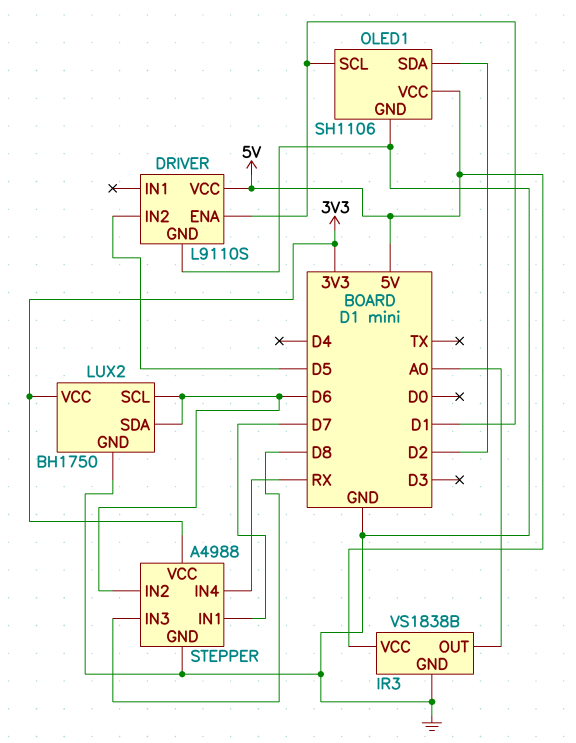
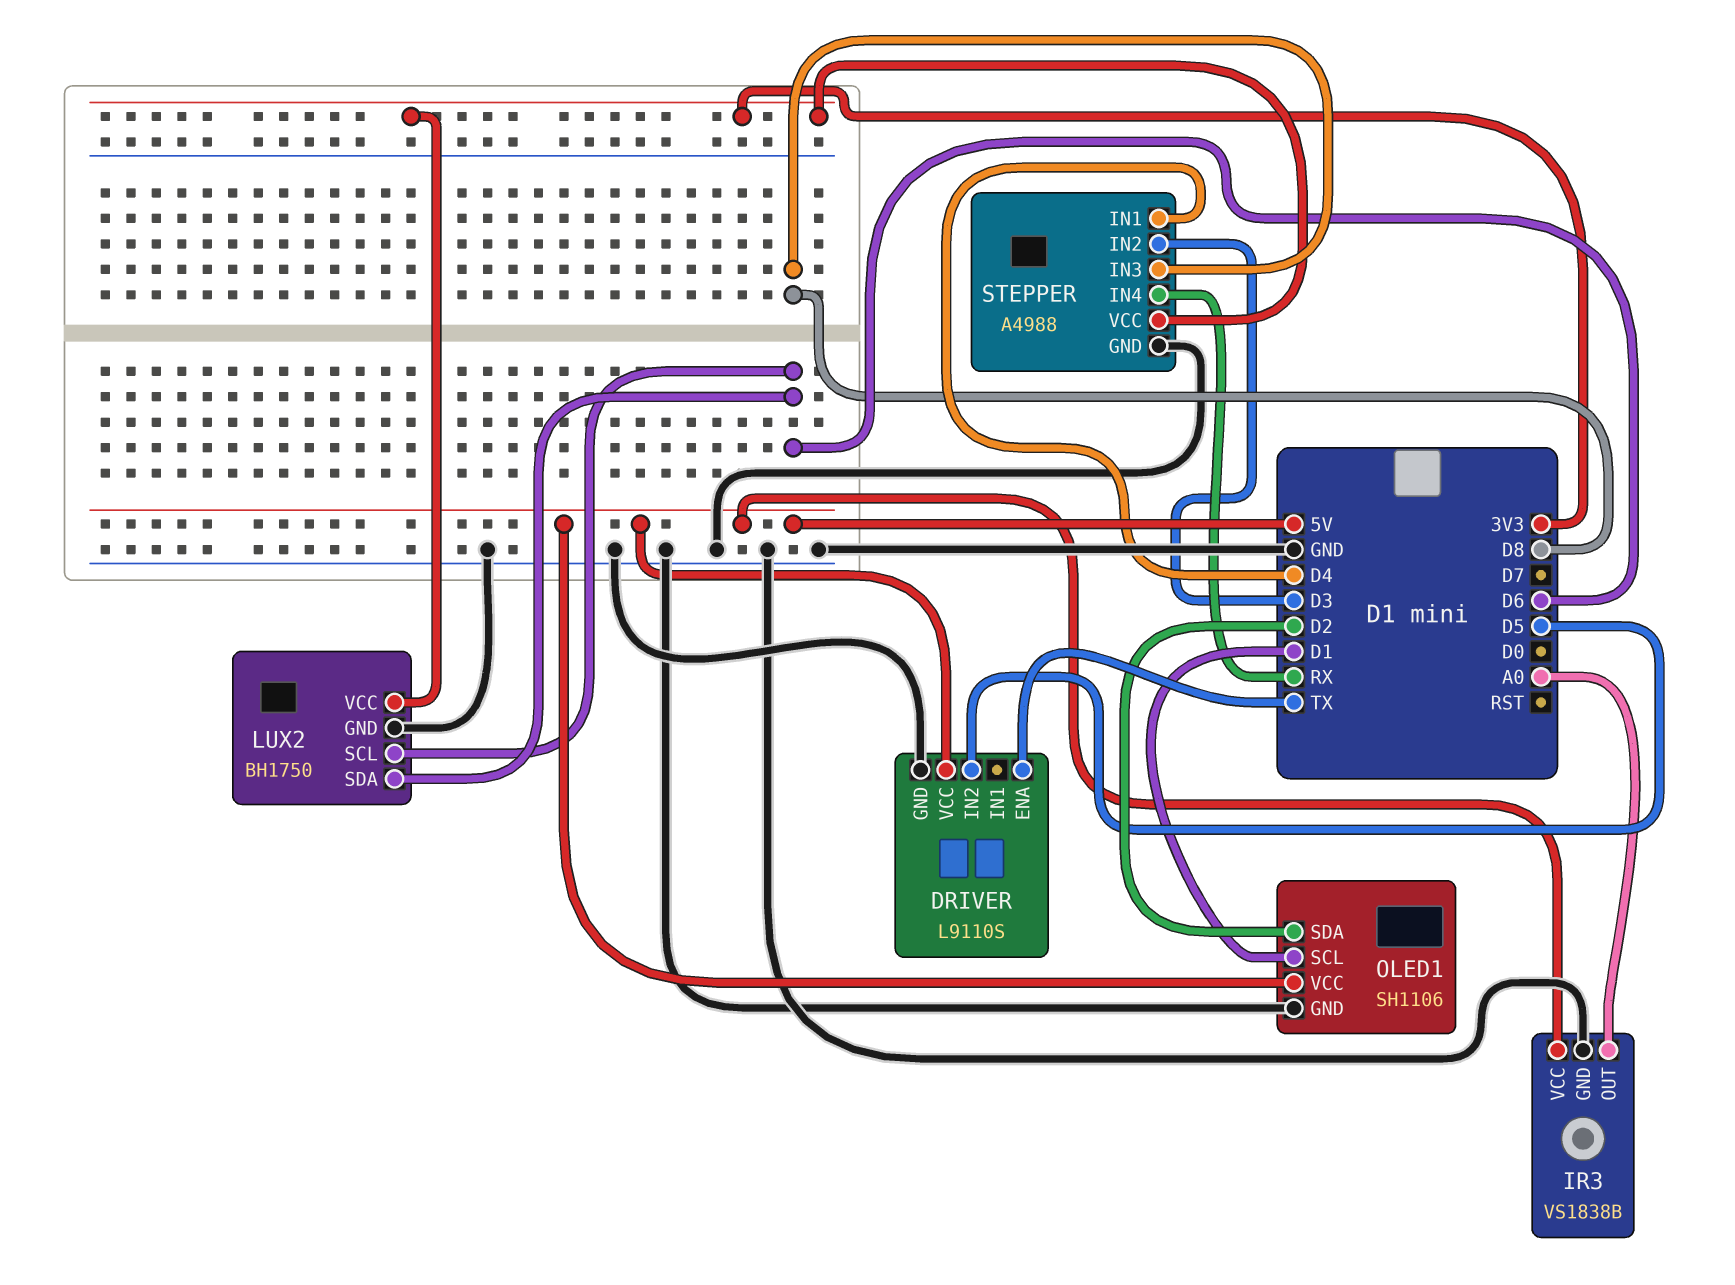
DRIVER pin ENA: D1 -> TX
STEPPER pin IN1: D7 -> D4
STEPPER pin IN2: D6 -> D3

